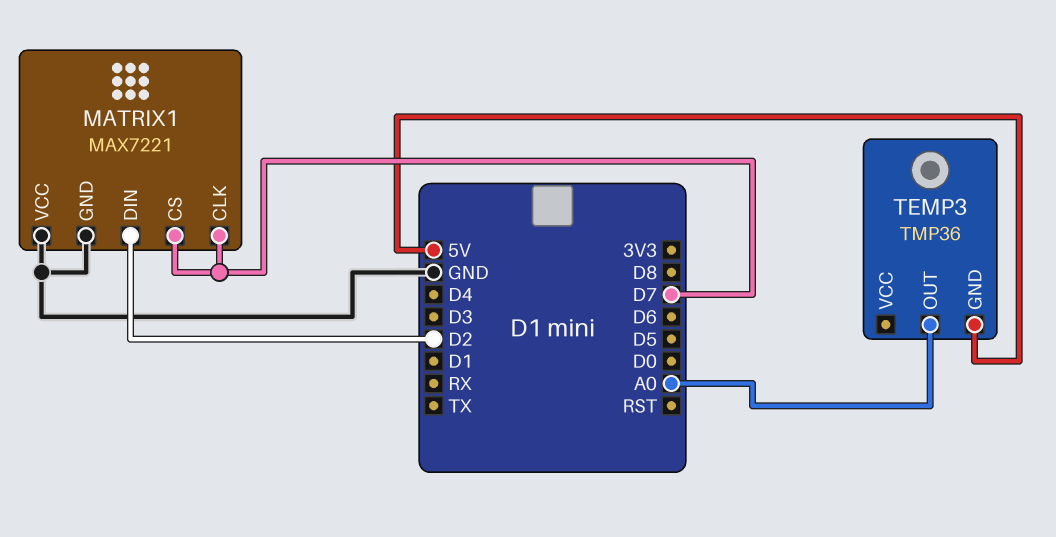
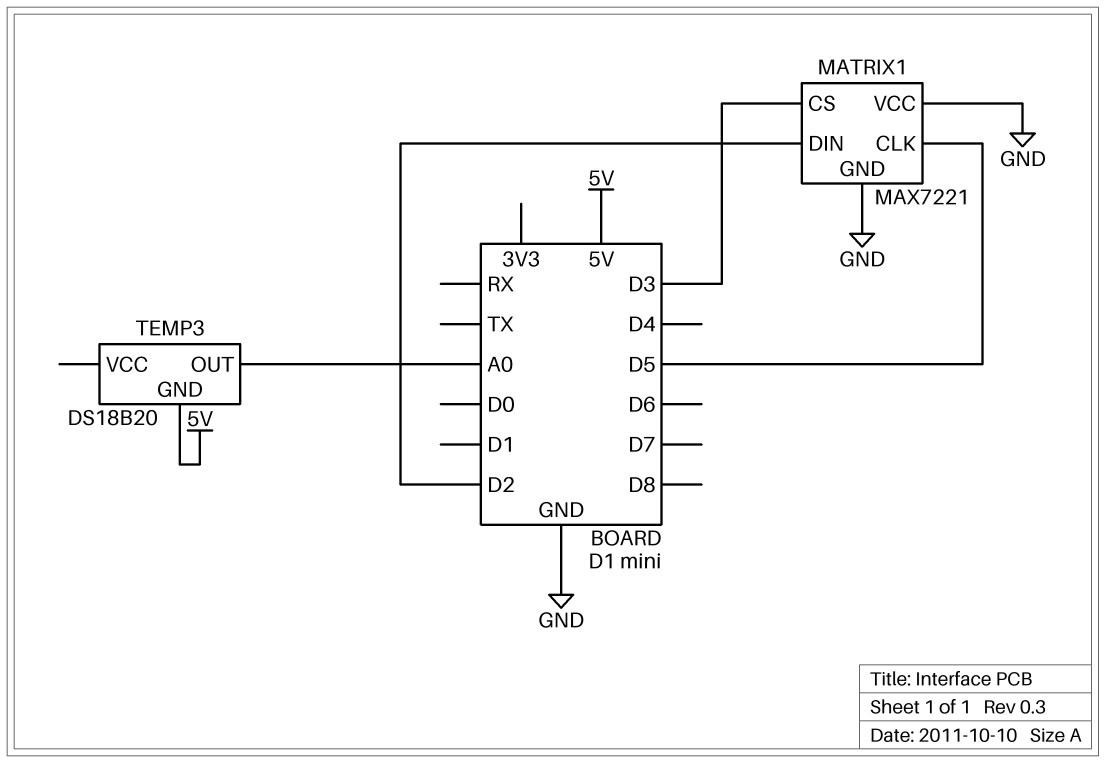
MATRIX1 pin CLK: D7 -> D5
MATRIX1 pin CS: D7 -> D3
TEMP3: TMP36 -> DS18B20

